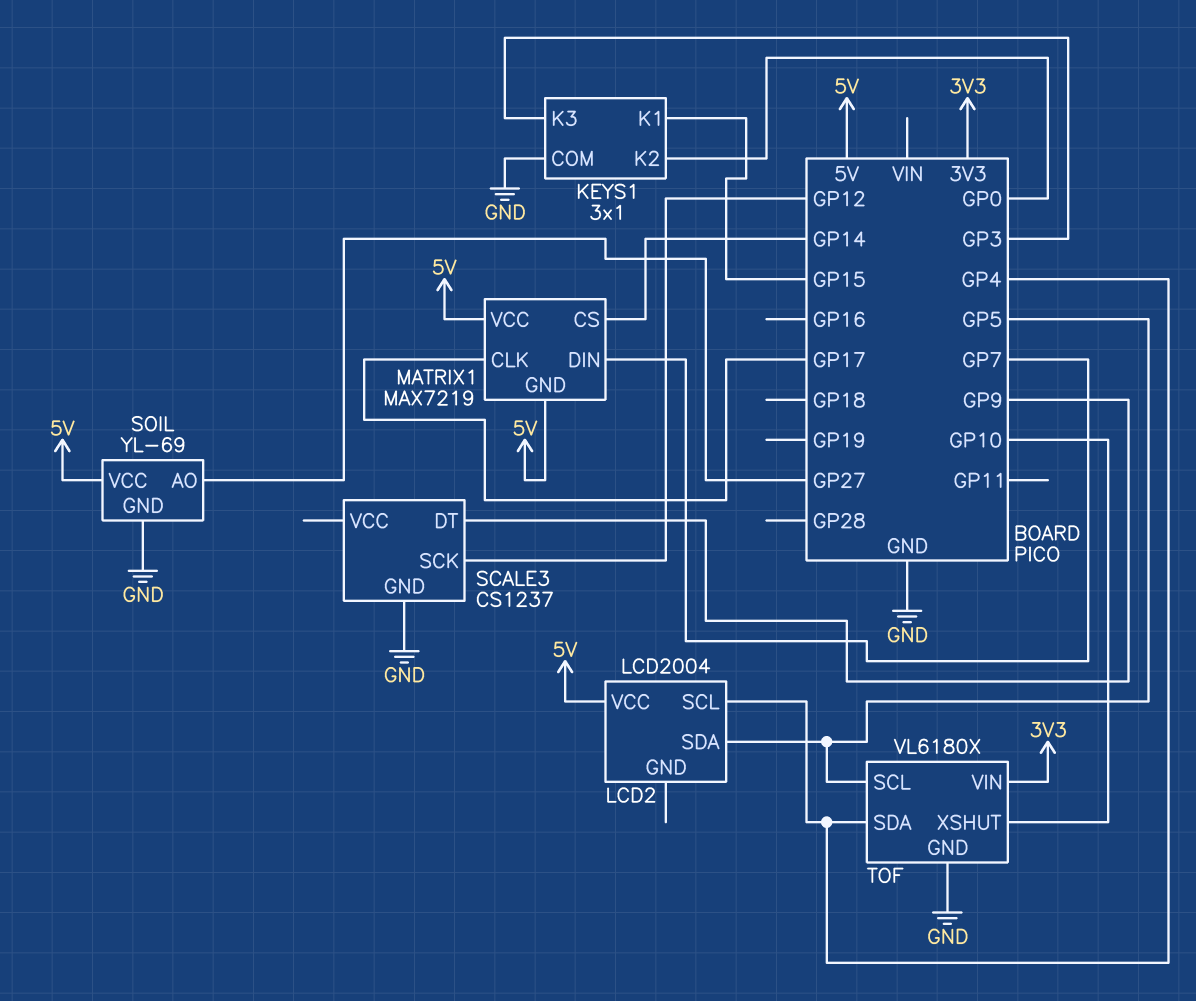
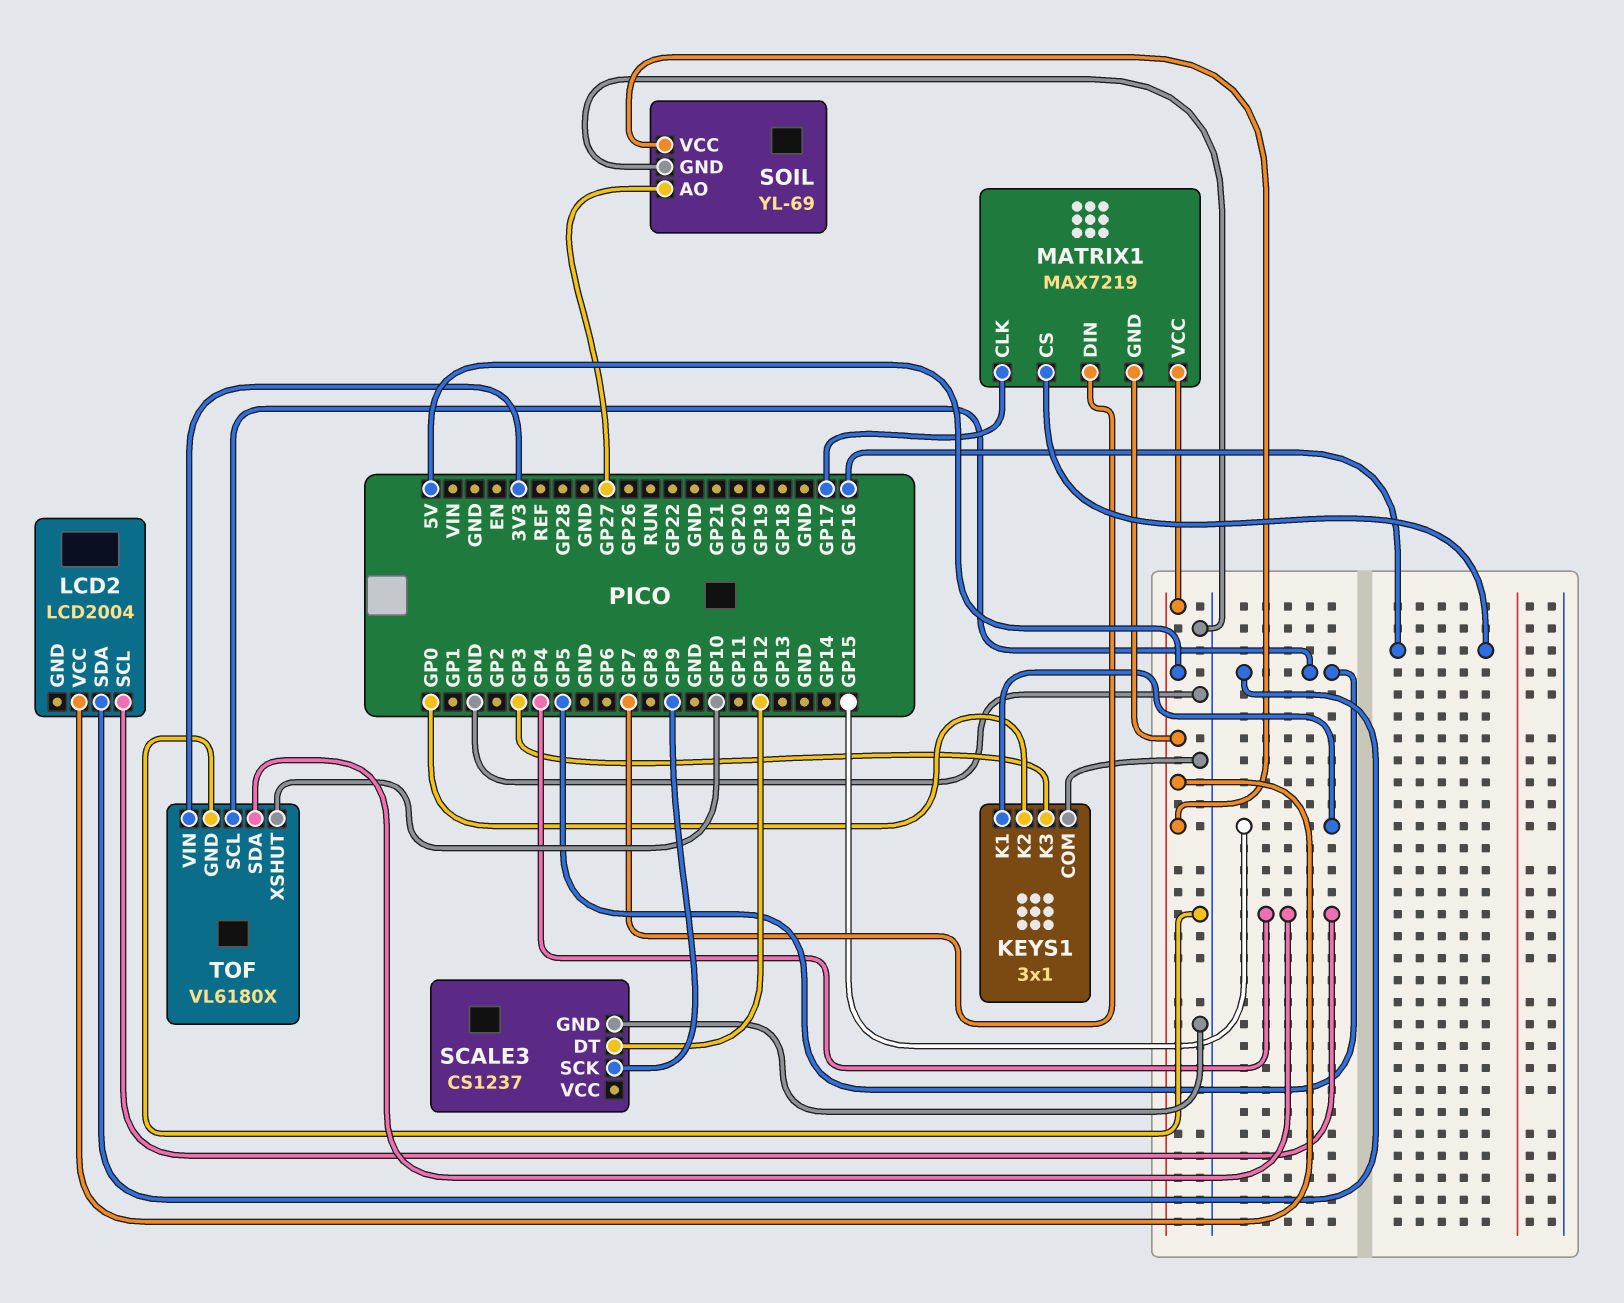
MATRIX1 pin CS: GP14 -> GP16
SCALE3 pin DT: GP9 -> GP12
SCALE3 pin SCK: GP12 -> GP9

